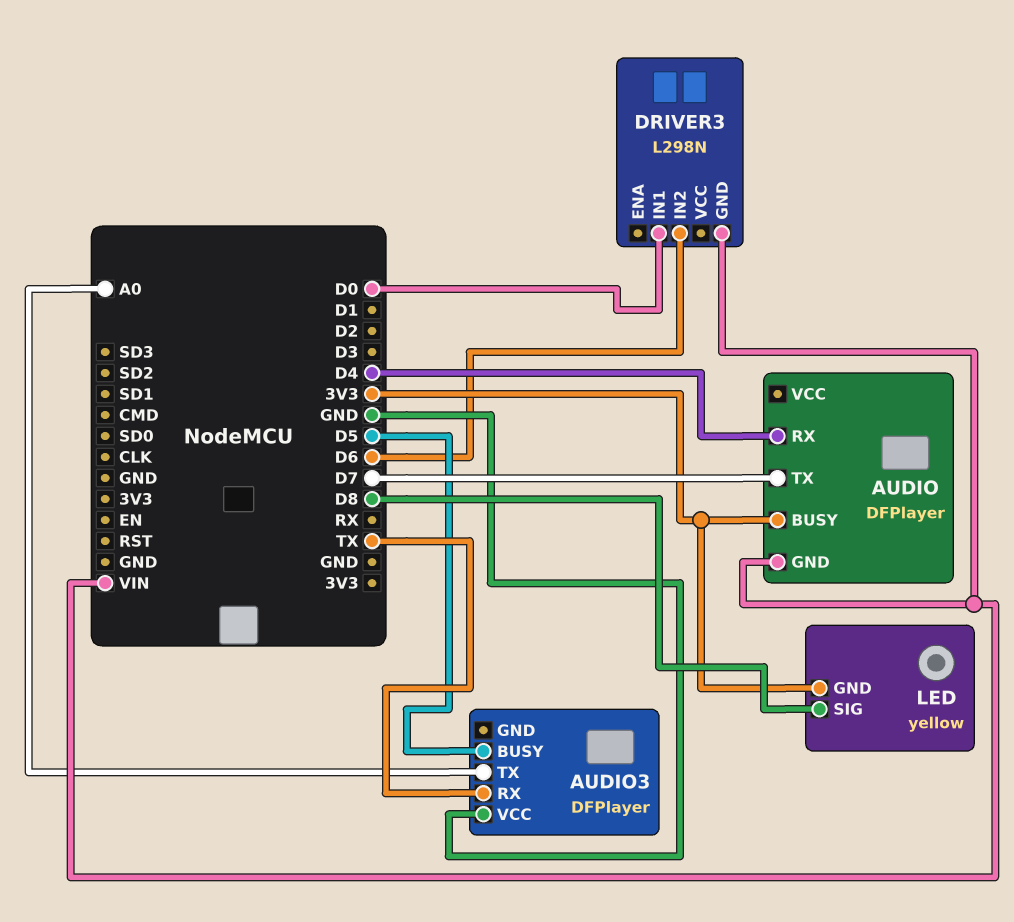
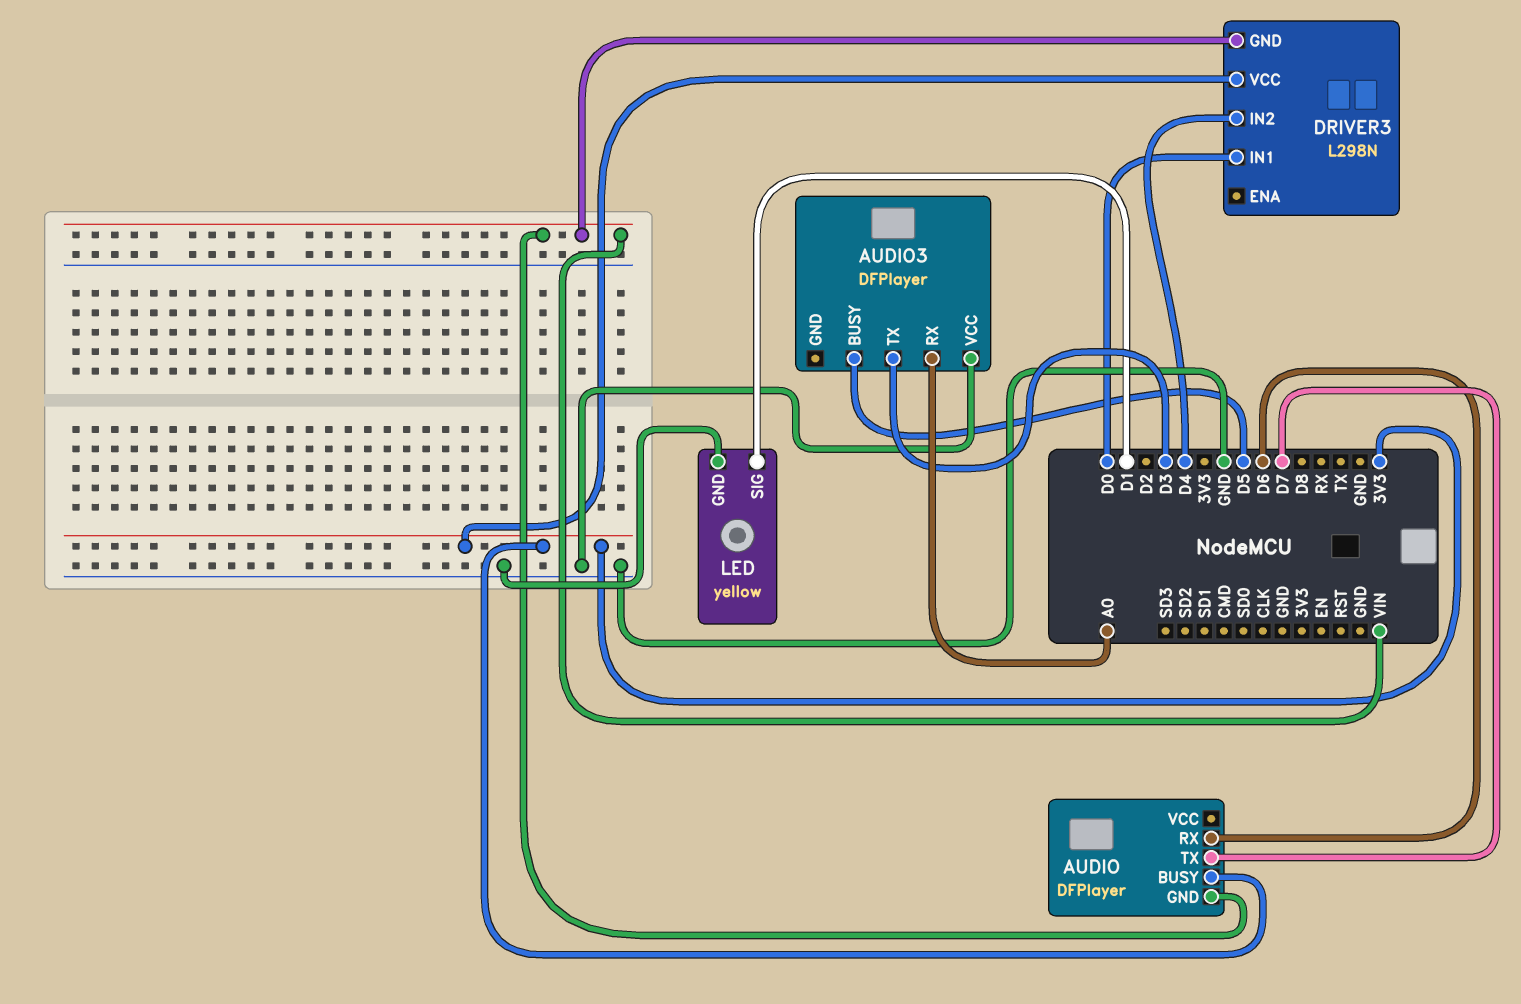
AUDIO pin RX: D4 -> D6
AUDIO3 pin RX: TX -> A0
AUDIO3 pin TX: A0 -> D3
DRIVER3 pin IN2: D6 -> D4
DRIVER3 pin VCC: none -> 3V3
LED pin GND: 3V3 -> GND
LED pin SIG: D8 -> D1

